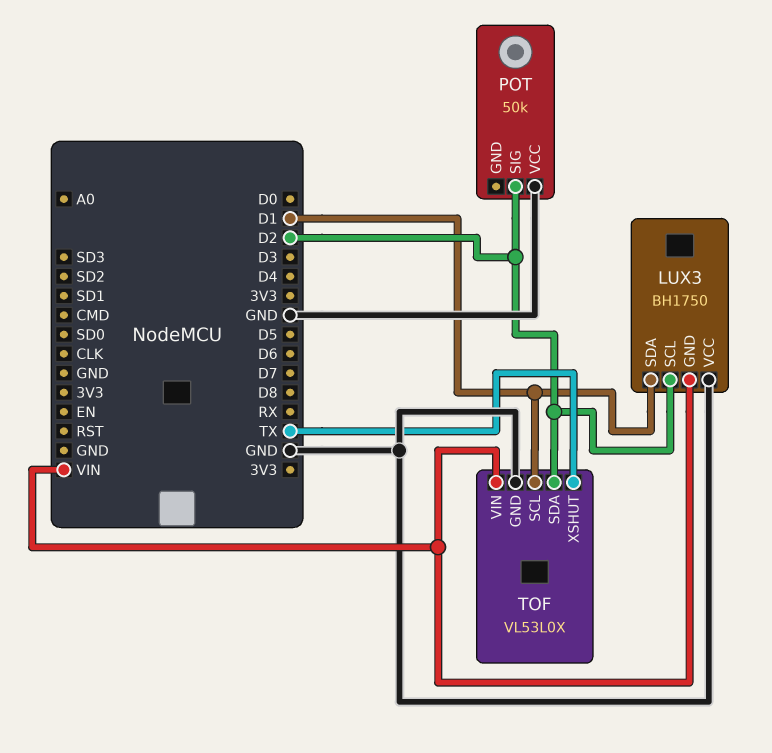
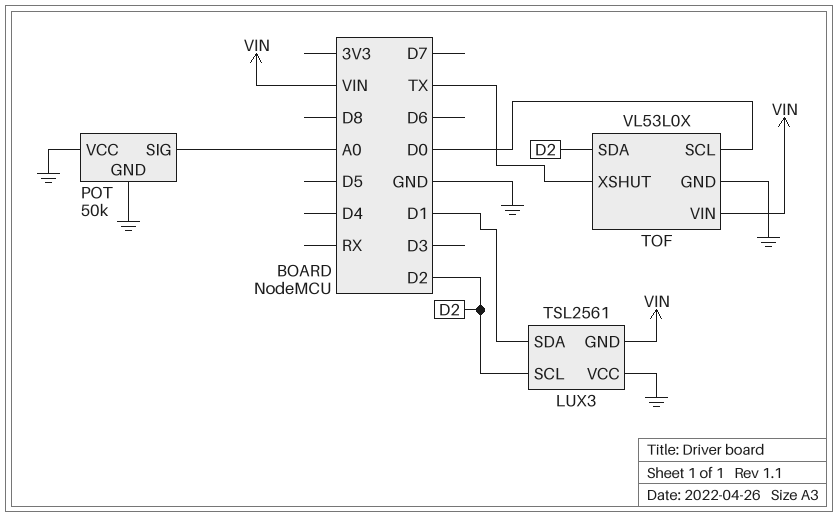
LUX3: BH1750 -> TSL2561
POT pin GND: none -> GND
POT pin SIG: D2 -> A0
TOF pin SCL: D1 -> D0

